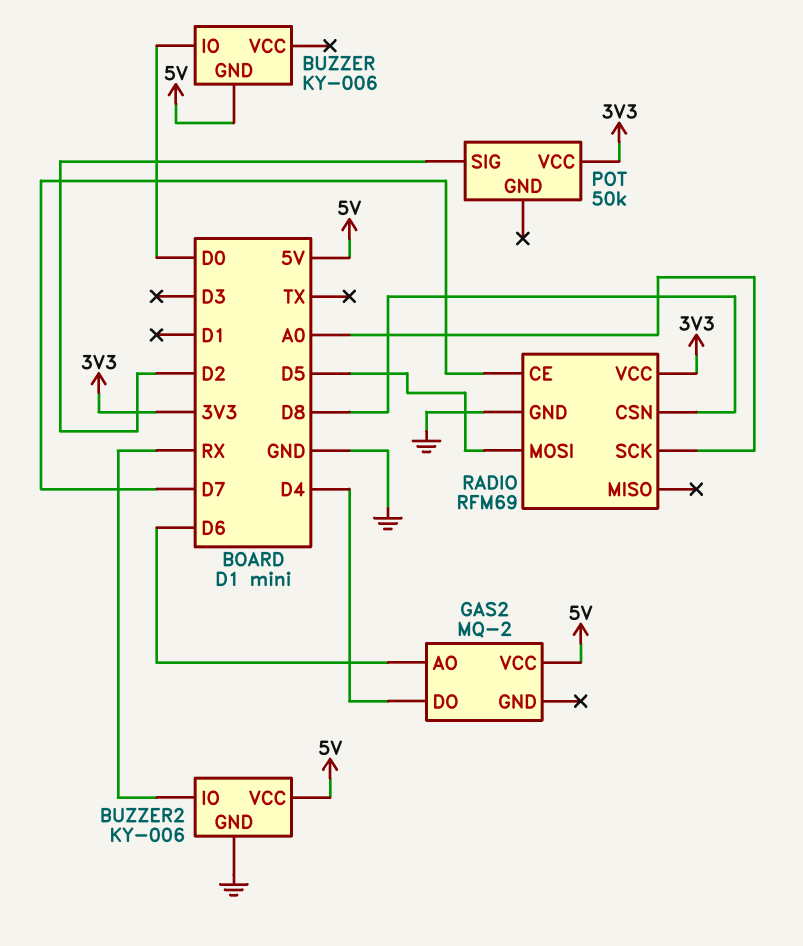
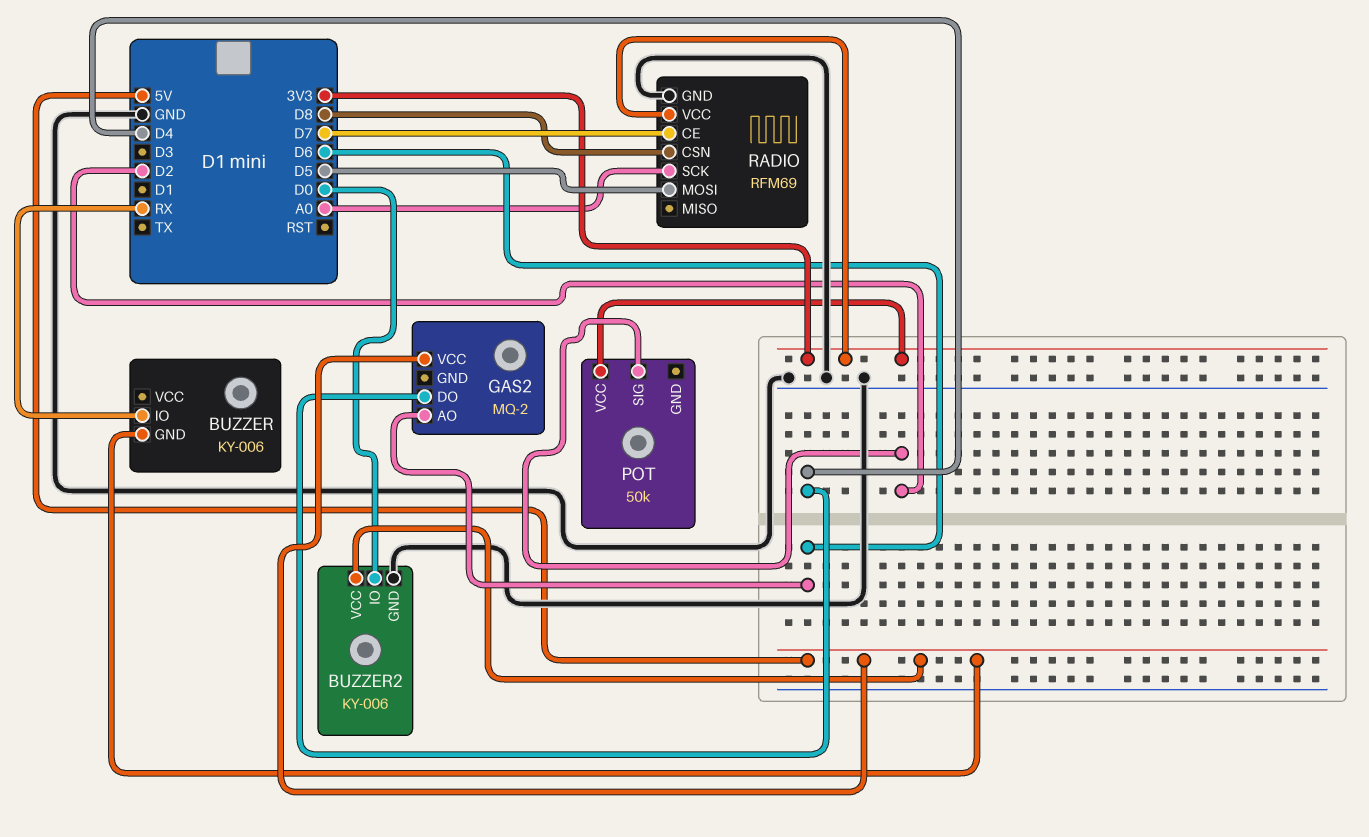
BUZZER pin IO: D0 -> RX
BUZZER2 pin IO: RX -> D0

